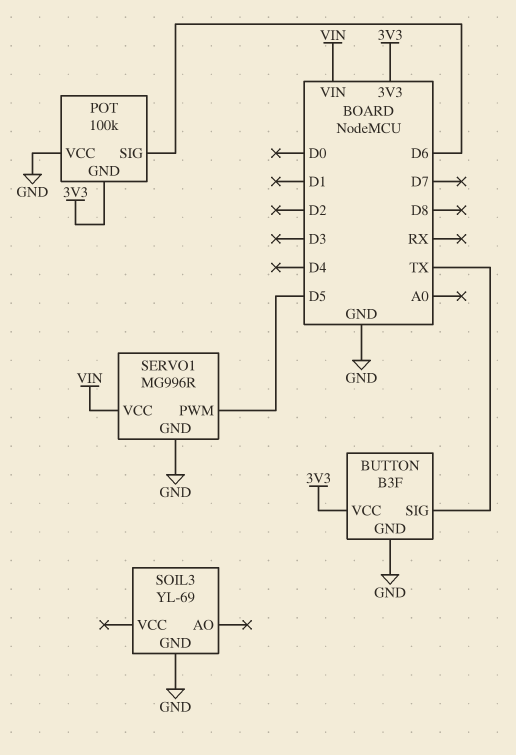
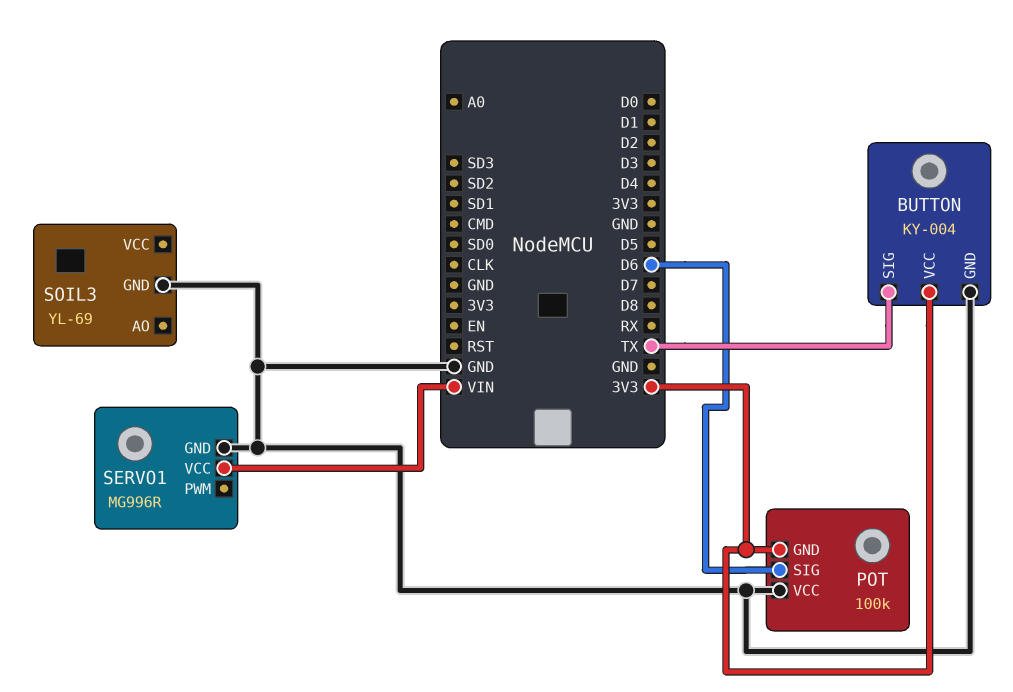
BUTTON: B3F -> KY-004
SERVO1 pin PWM: D5 -> none

